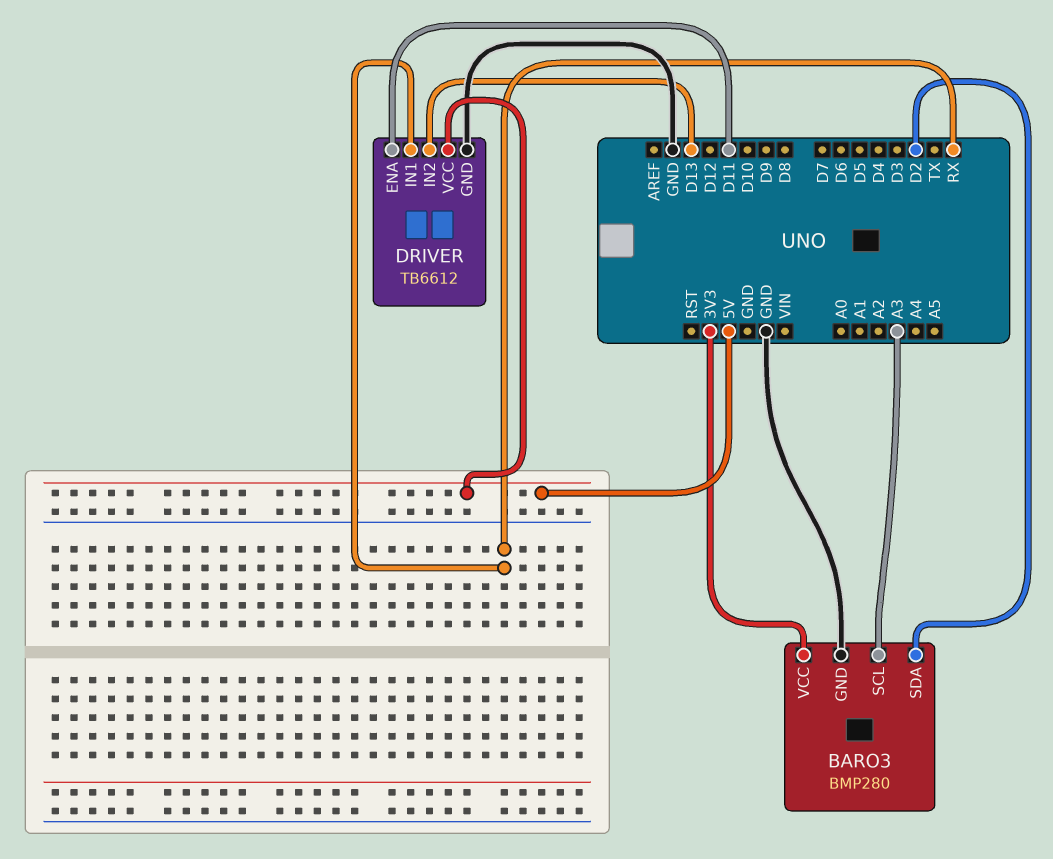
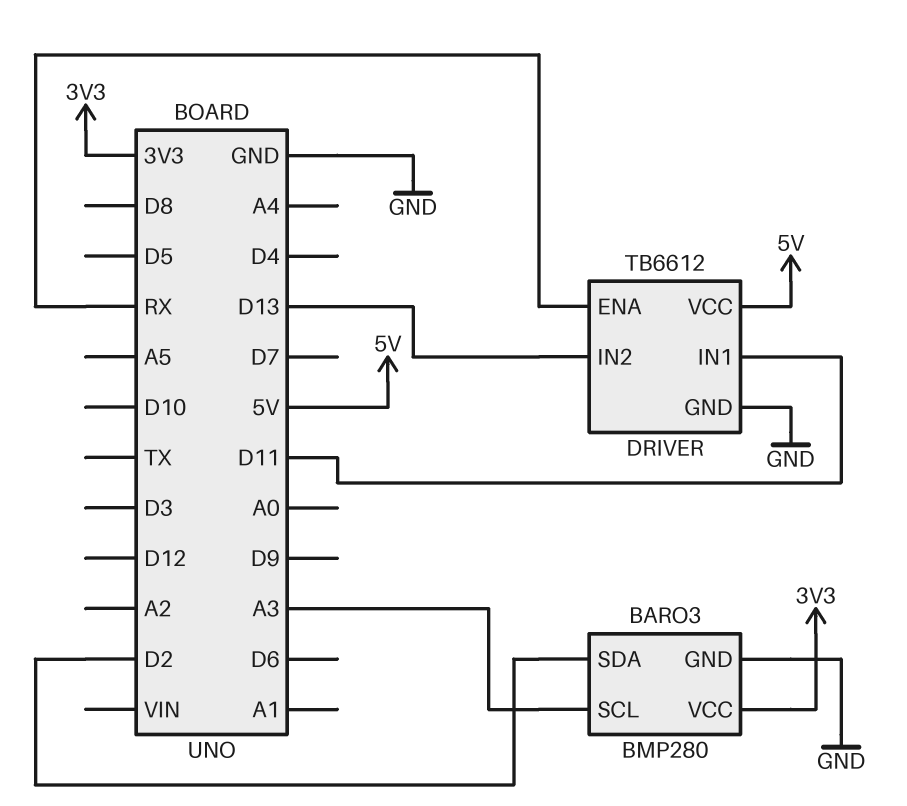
DRIVER pin ENA: D11 -> RX
DRIVER pin IN1: RX -> D11

